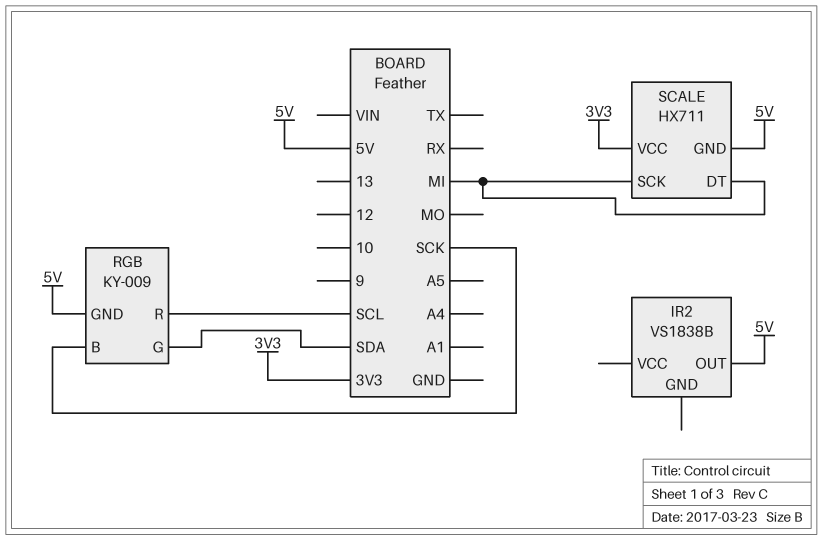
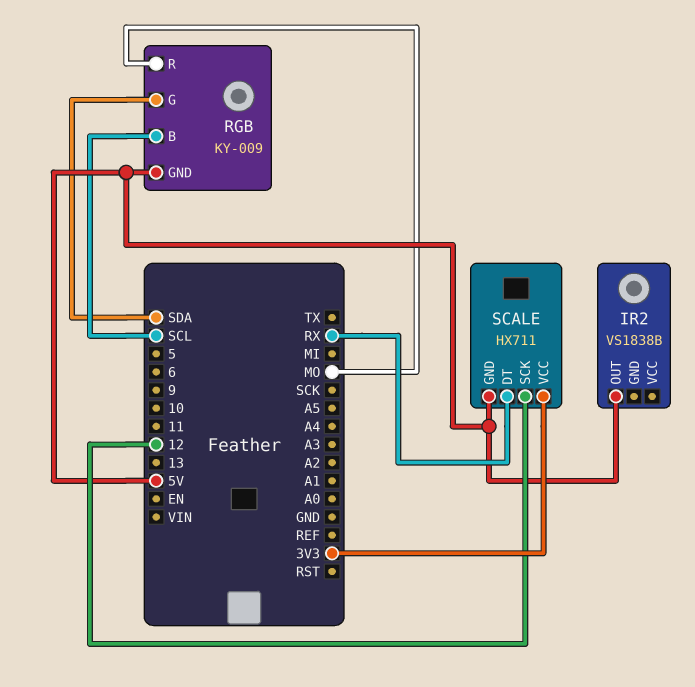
RGB pin B: SCK -> SCL
RGB pin R: SCL -> MO
SCALE pin DT: MI -> RX
SCALE pin SCK: MI -> 12

